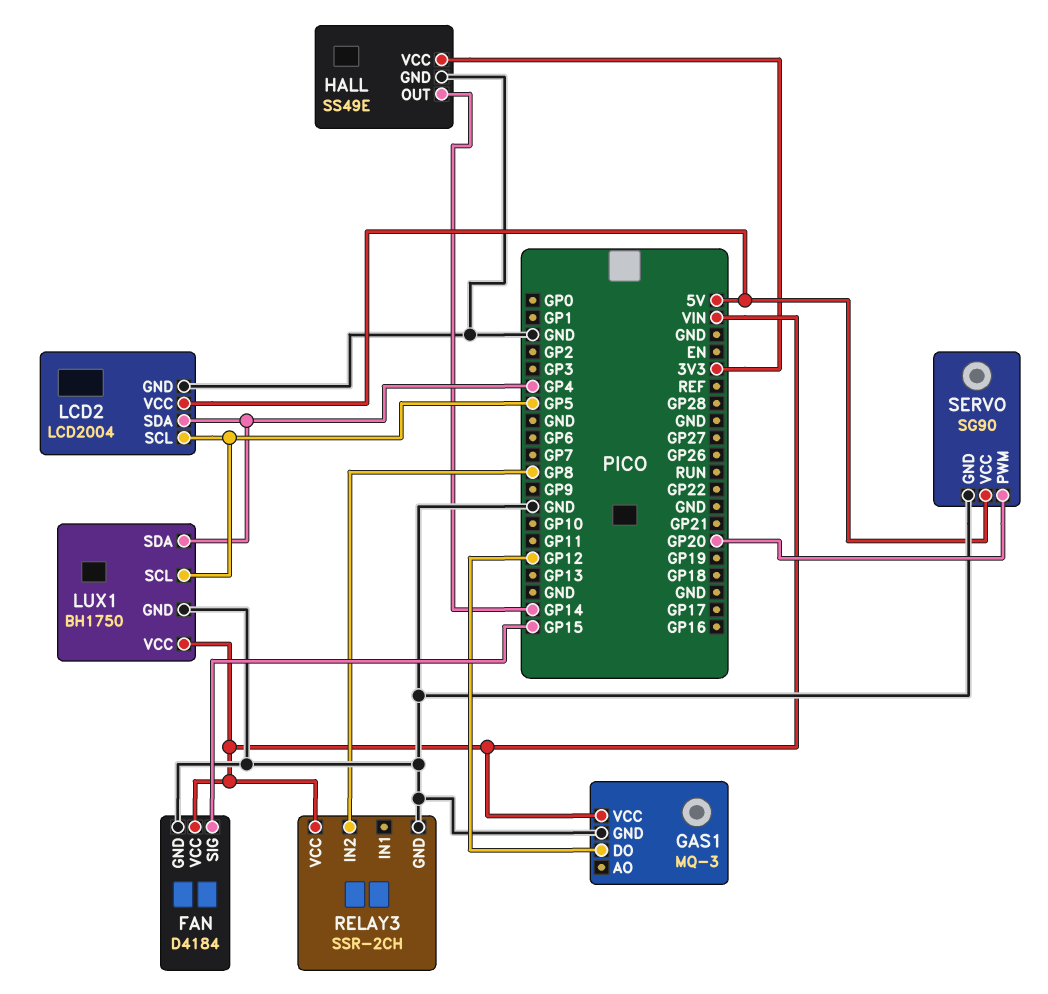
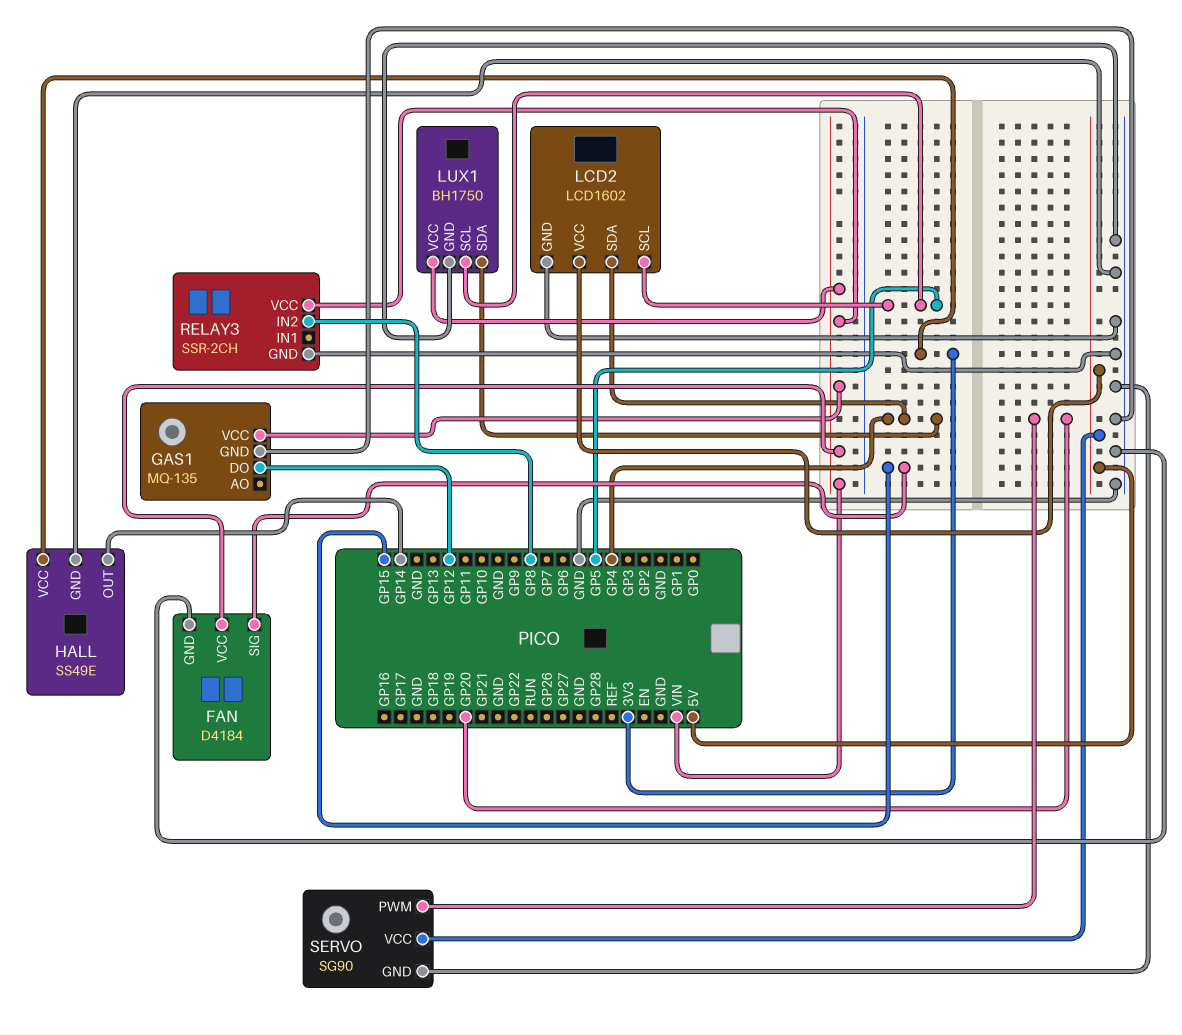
GAS1: MQ-3 -> MQ-135
LCD2: LCD2004 -> LCD1602

